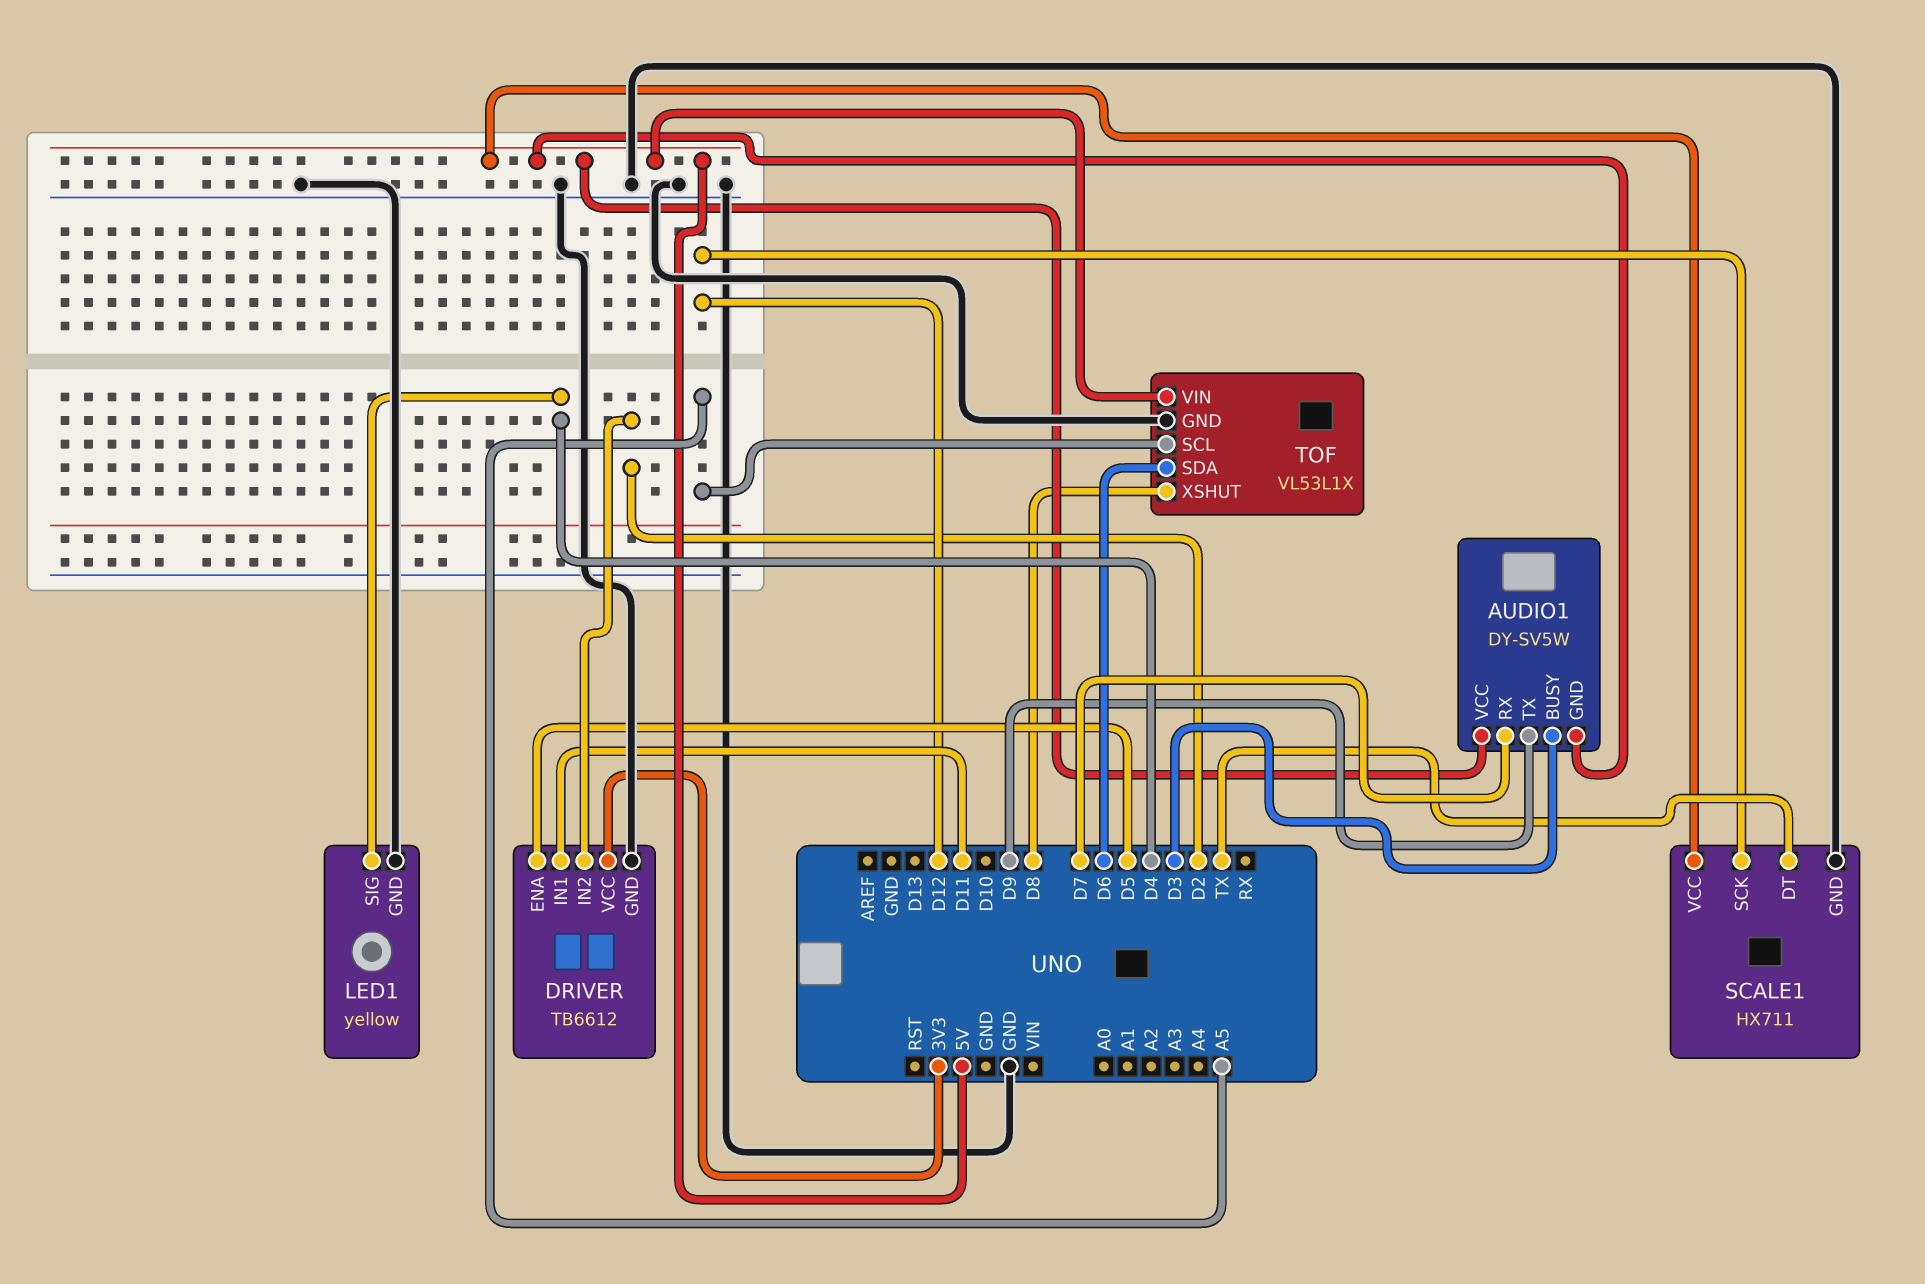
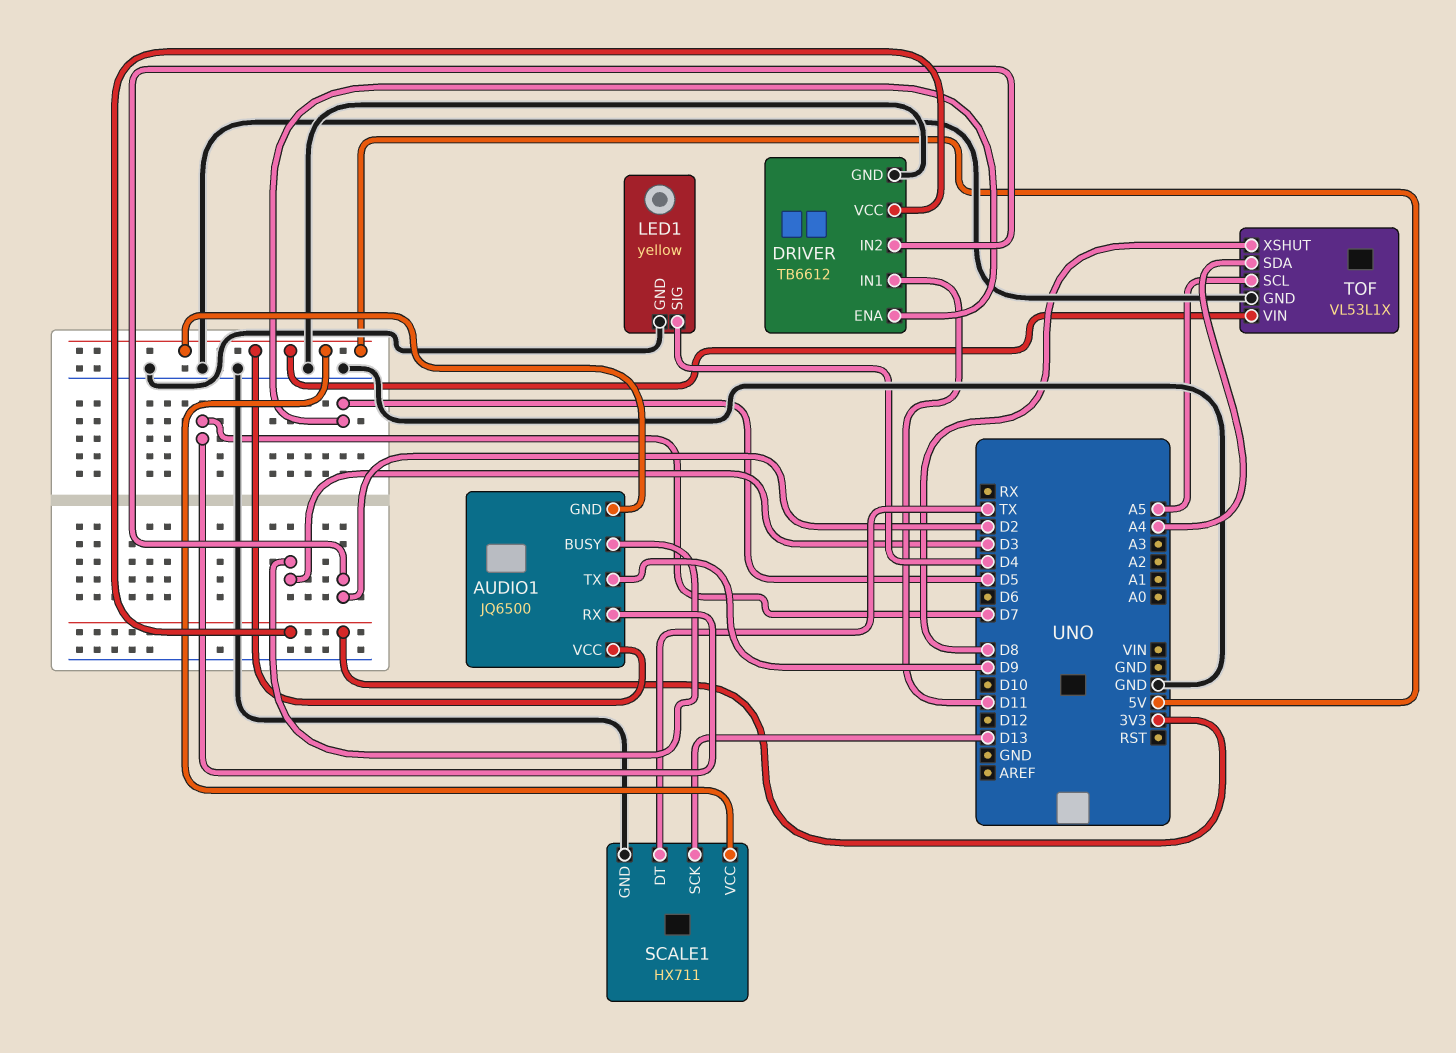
AUDIO1: DY-SV5W -> JQ6500
SCALE1 pin SCK: D12 -> D13
TOF pin SDA: D6 -> A4

